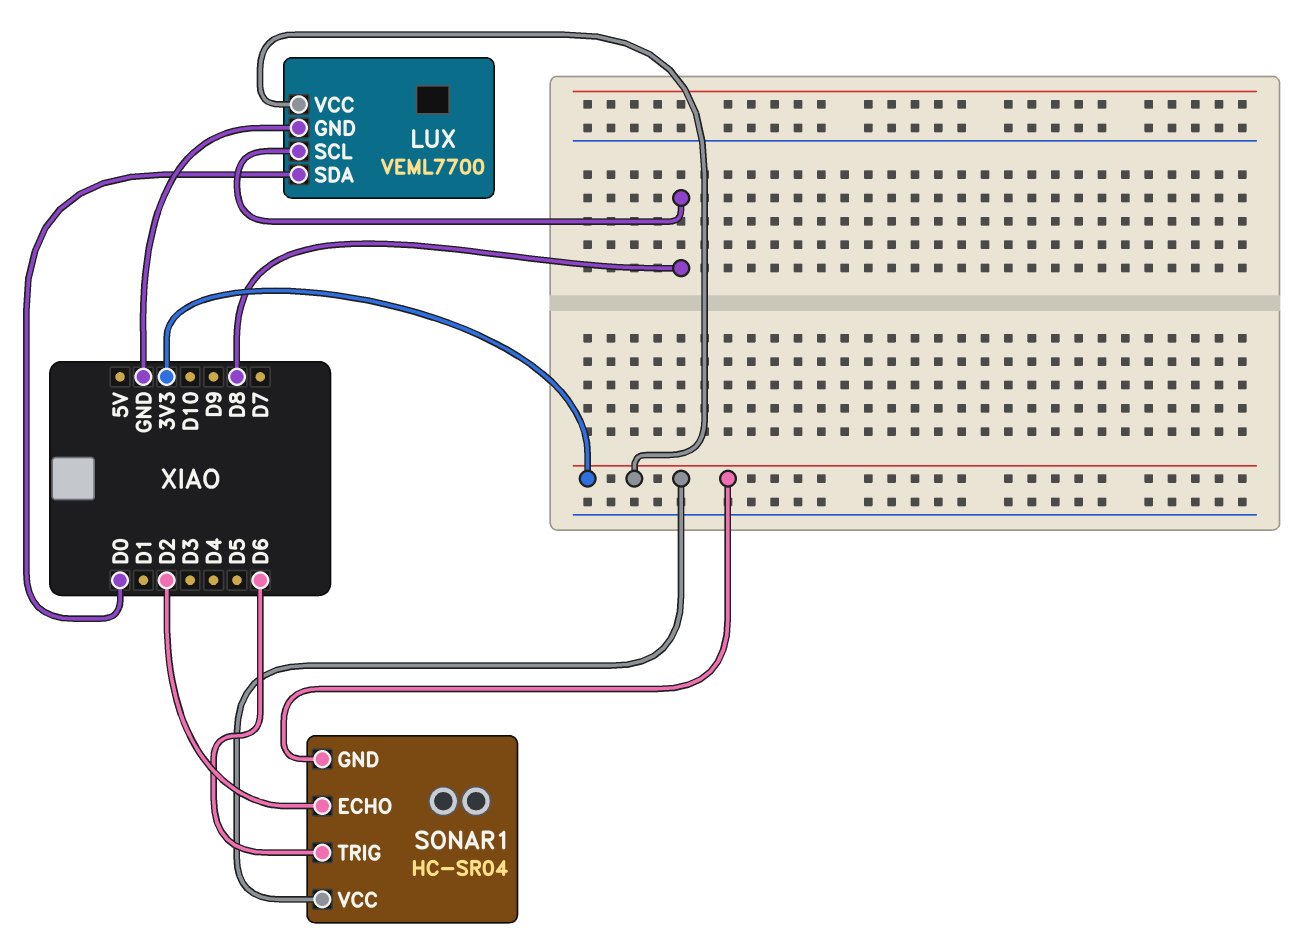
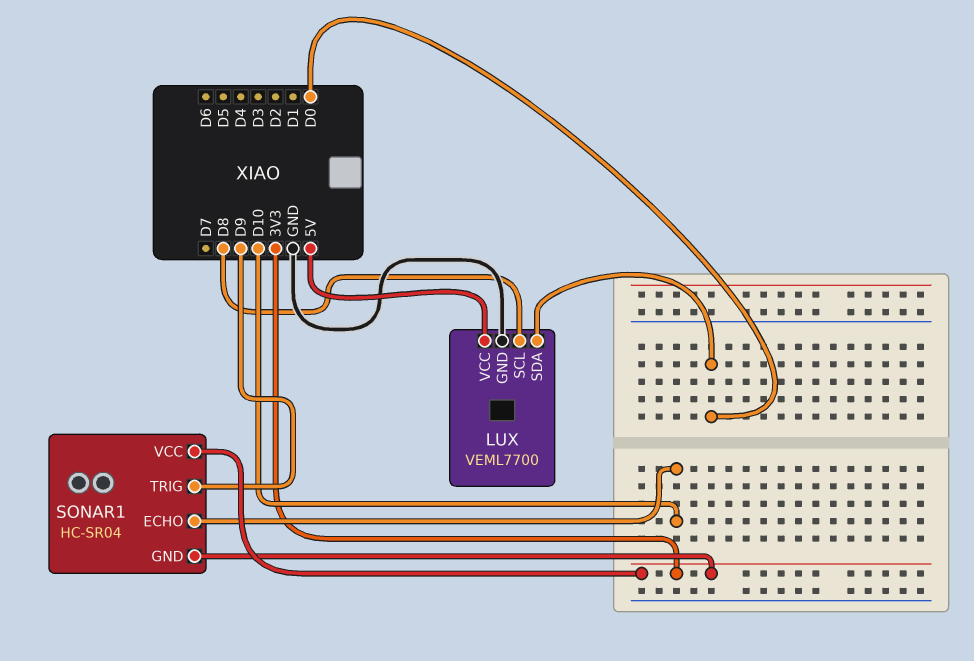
LUX pin VCC: 3V3 -> 5V
SONAR1 pin ECHO: D2 -> D10
SONAR1 pin TRIG: D6 -> D9

